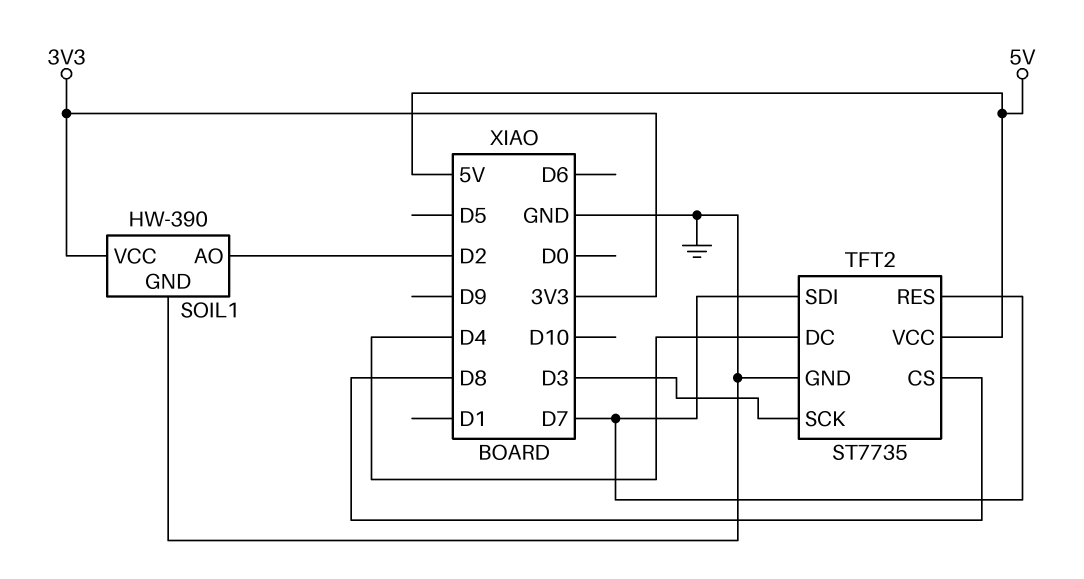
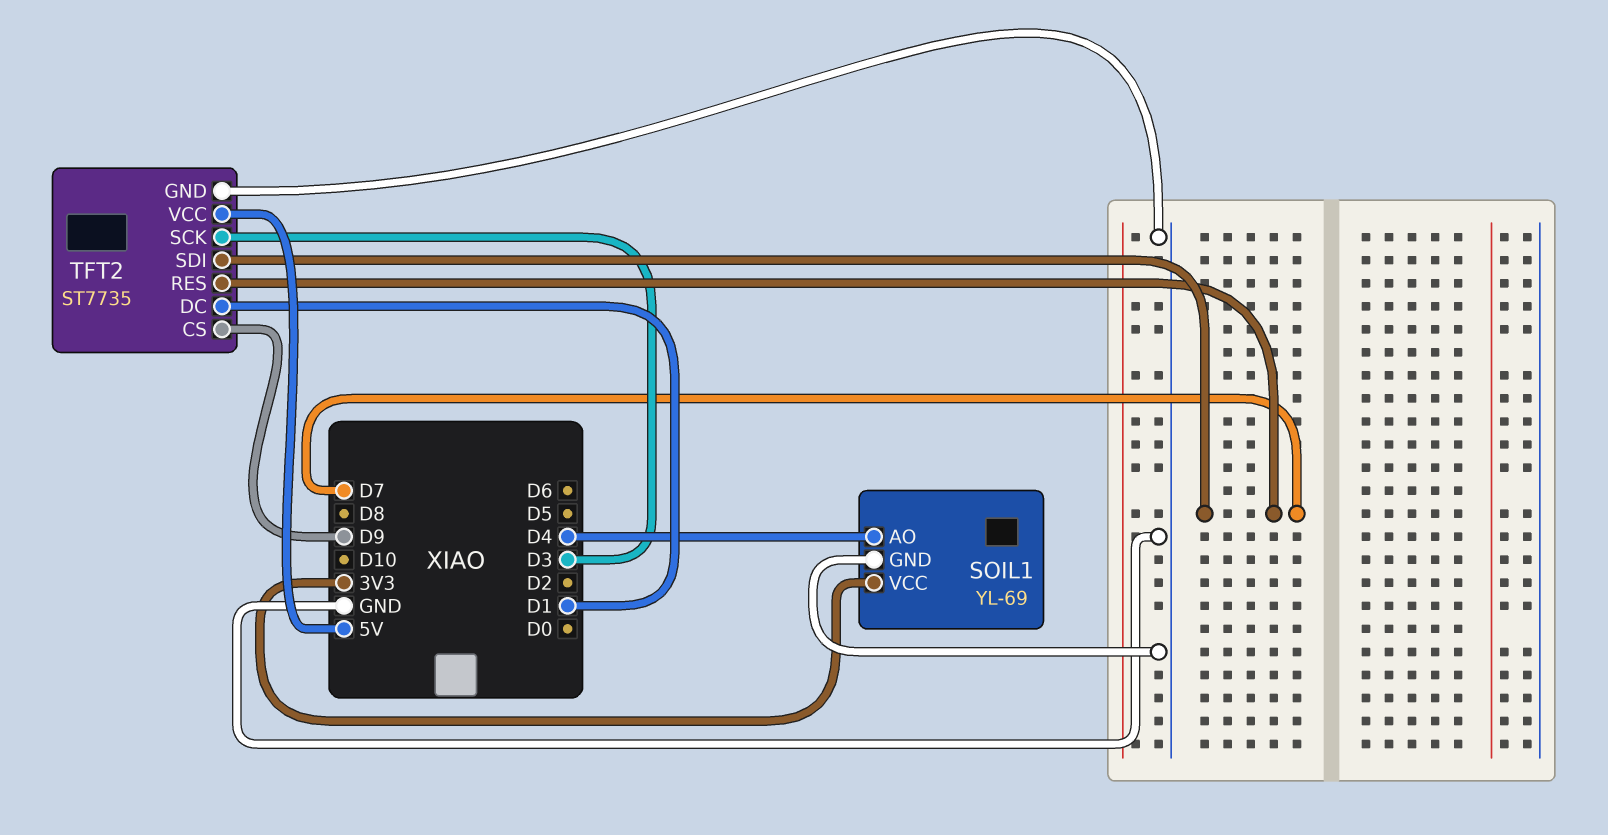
SOIL1: HW-390 -> YL-69
SOIL1 pin AO: D2 -> D4
TFT2 pin CS: D8 -> D9
TFT2 pin DC: D4 -> D1

